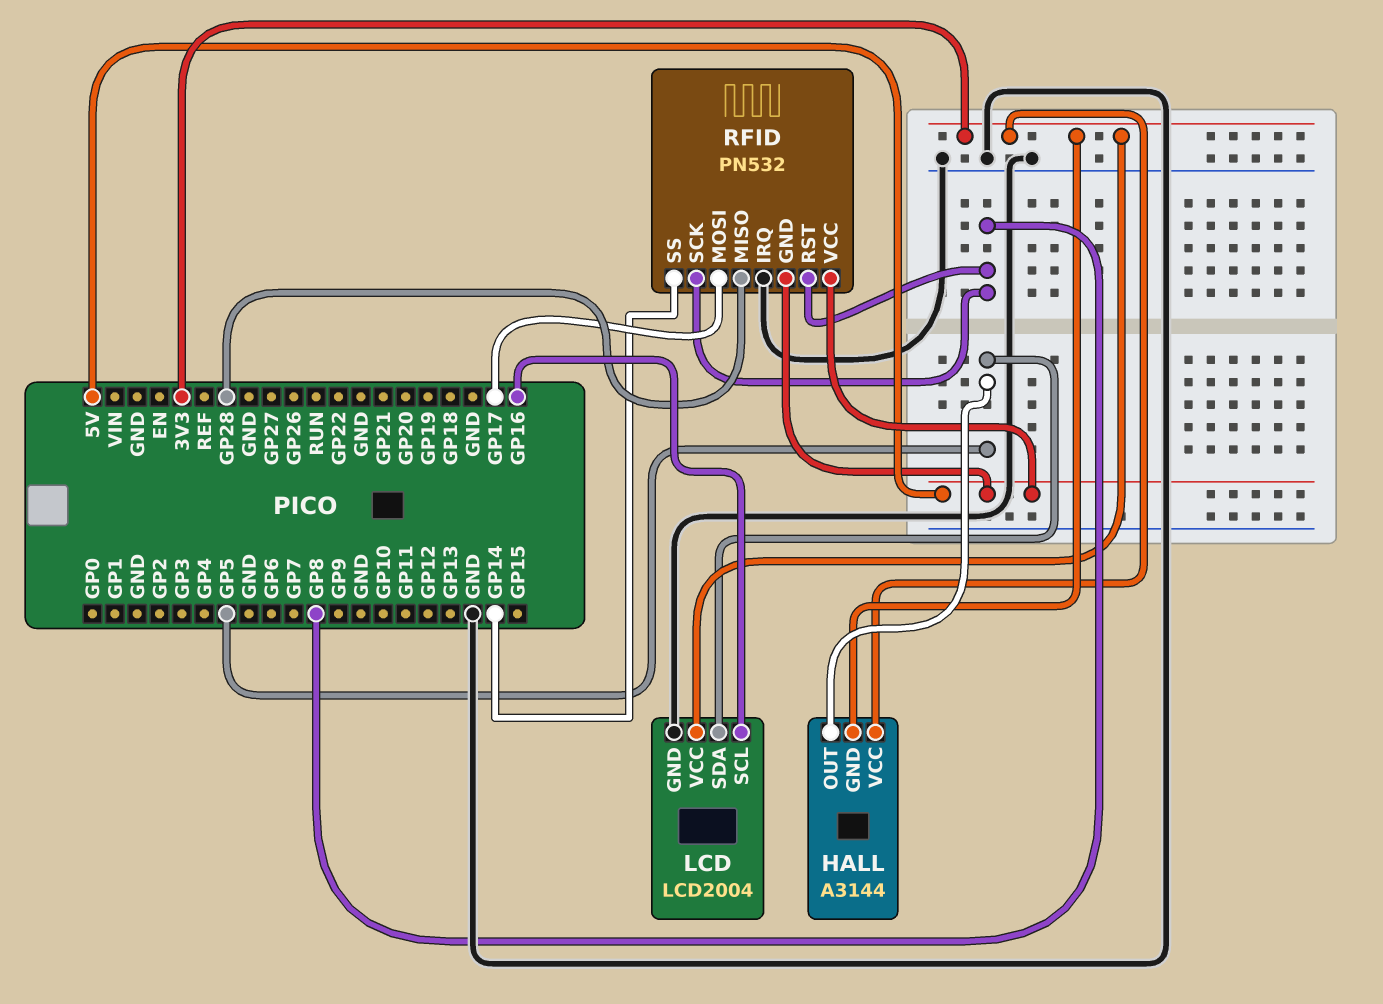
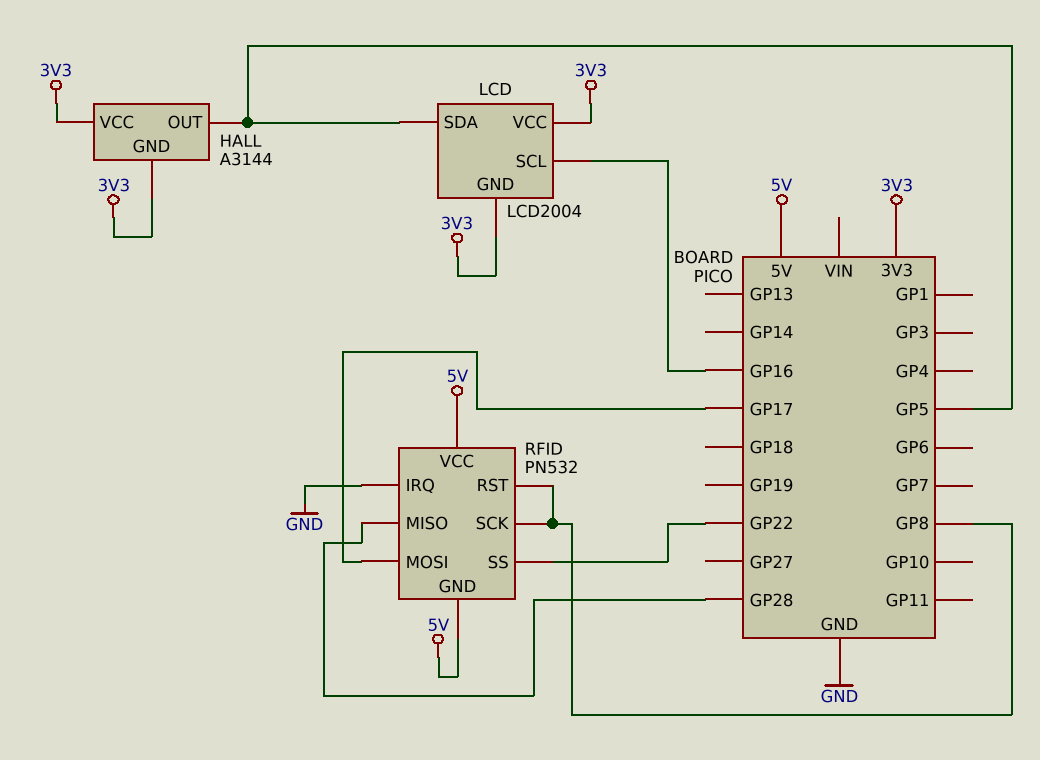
LCD pin GND: GND -> 3V3
RFID pin SS: GP14 -> GP22

